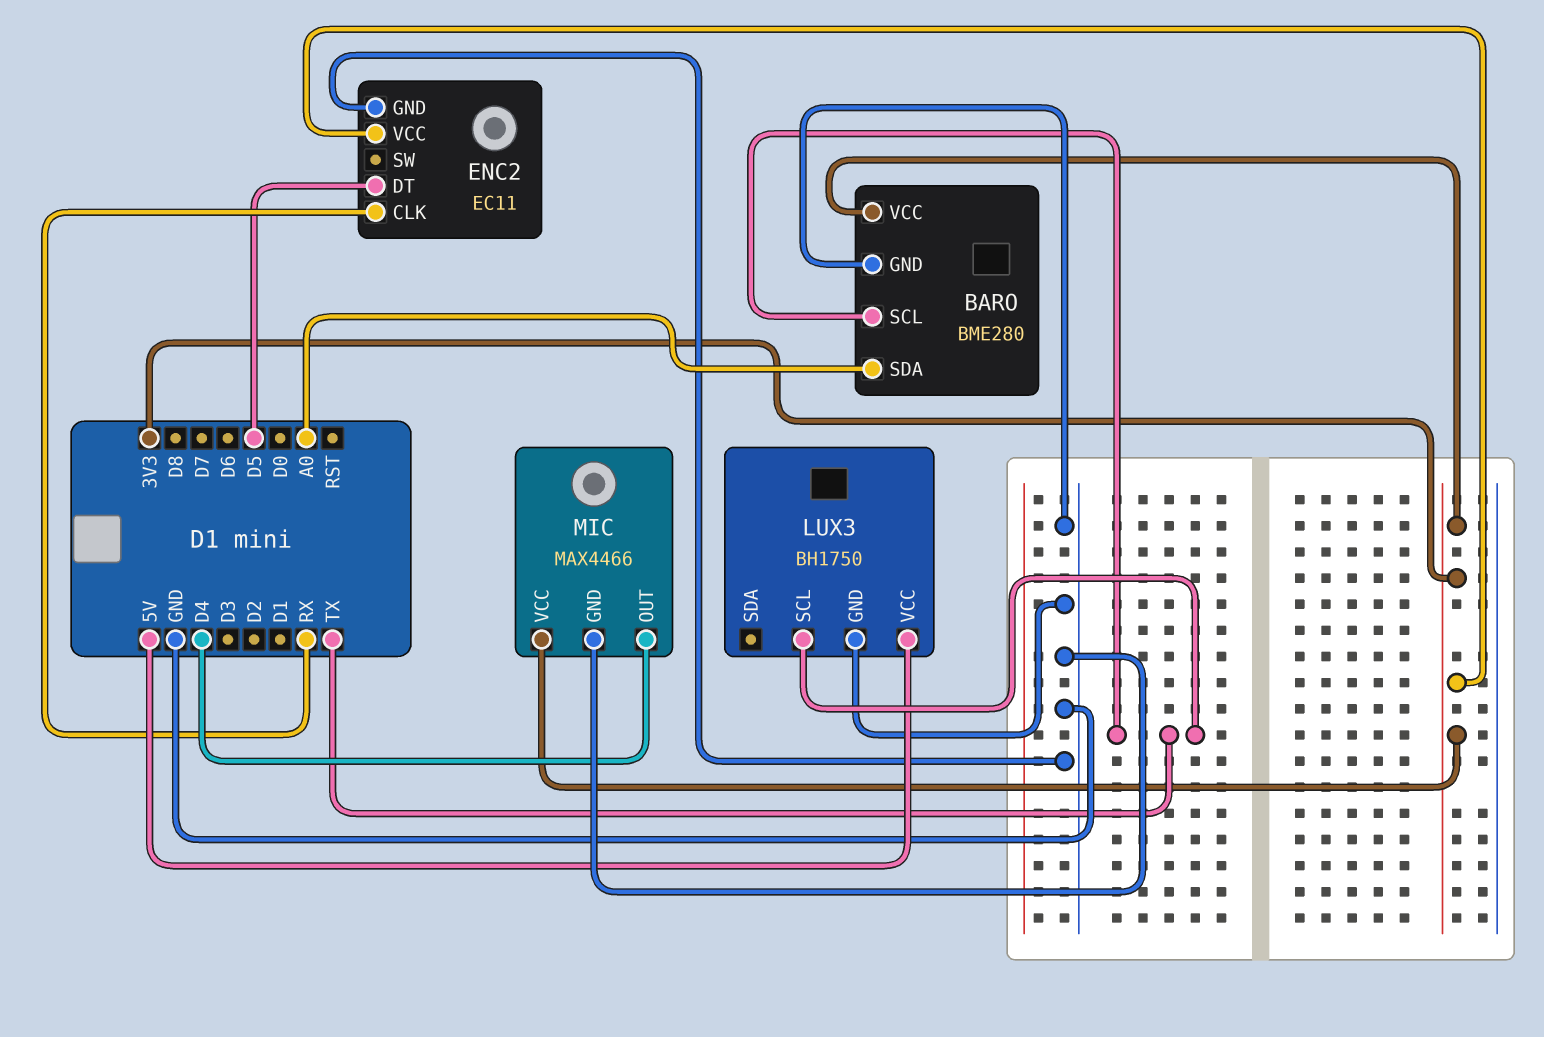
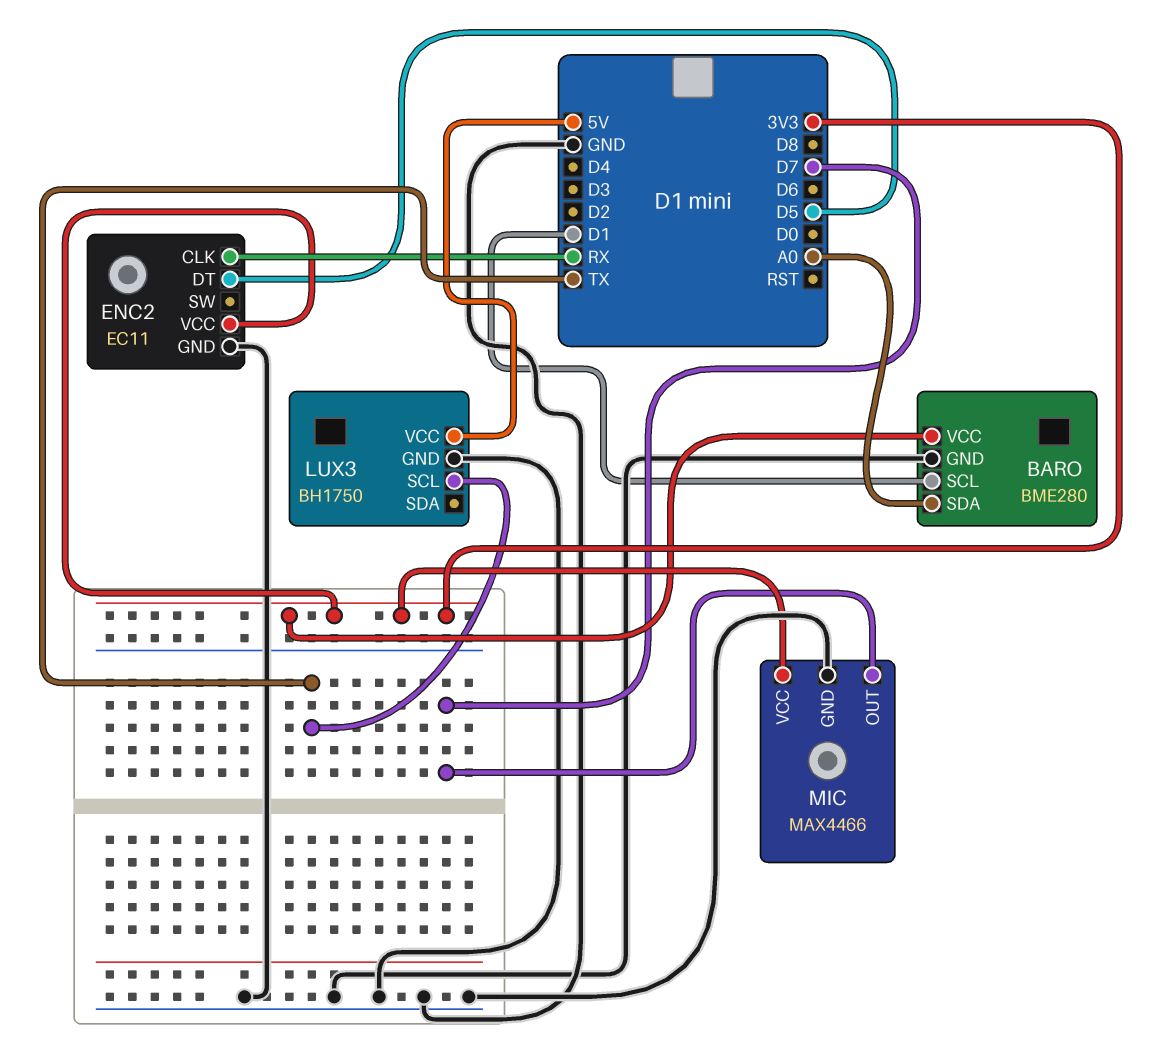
BARO pin SCL: TX -> D1
MIC pin OUT: D4 -> D7

